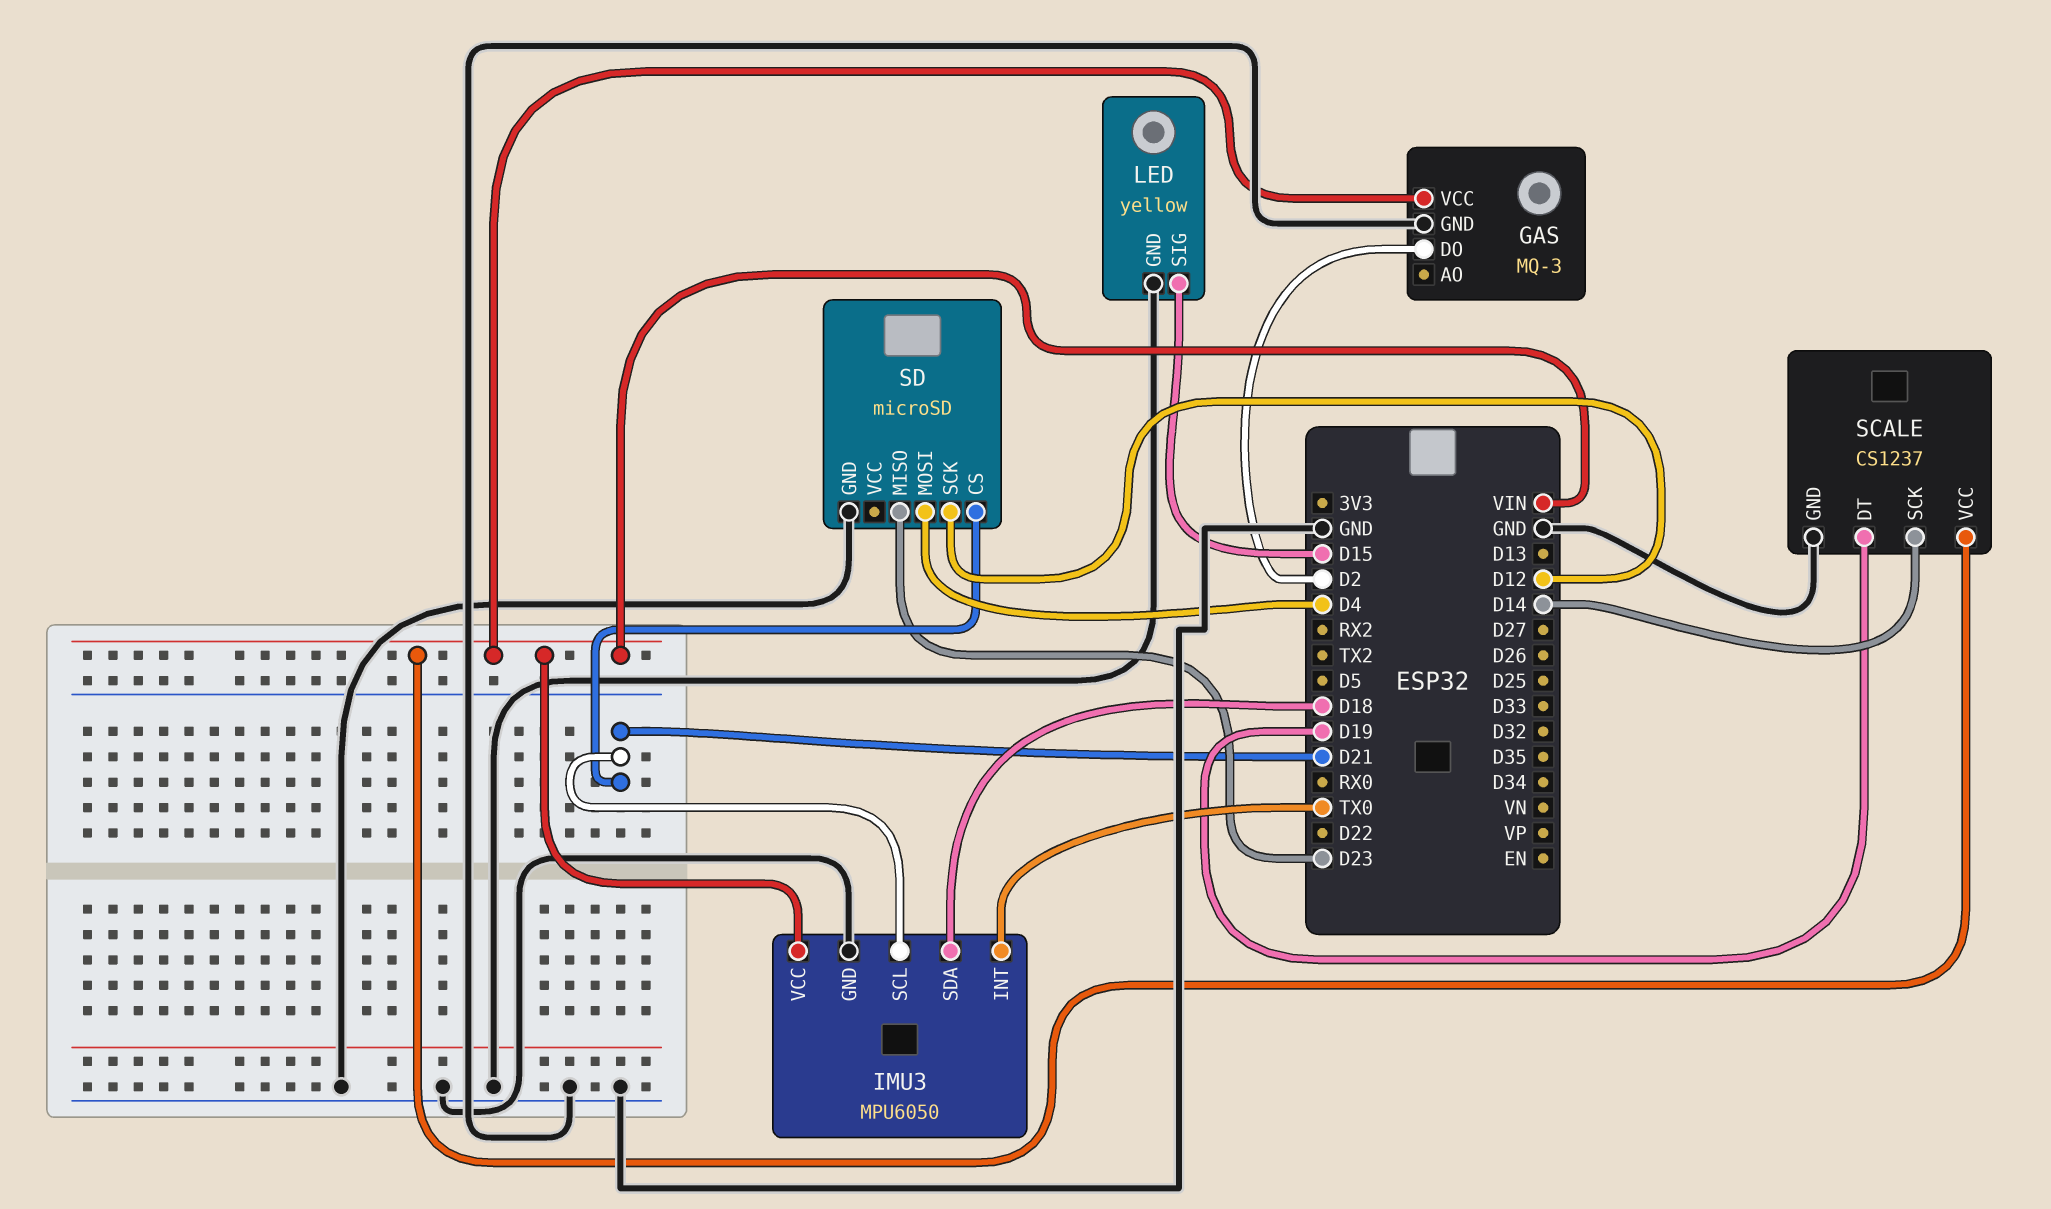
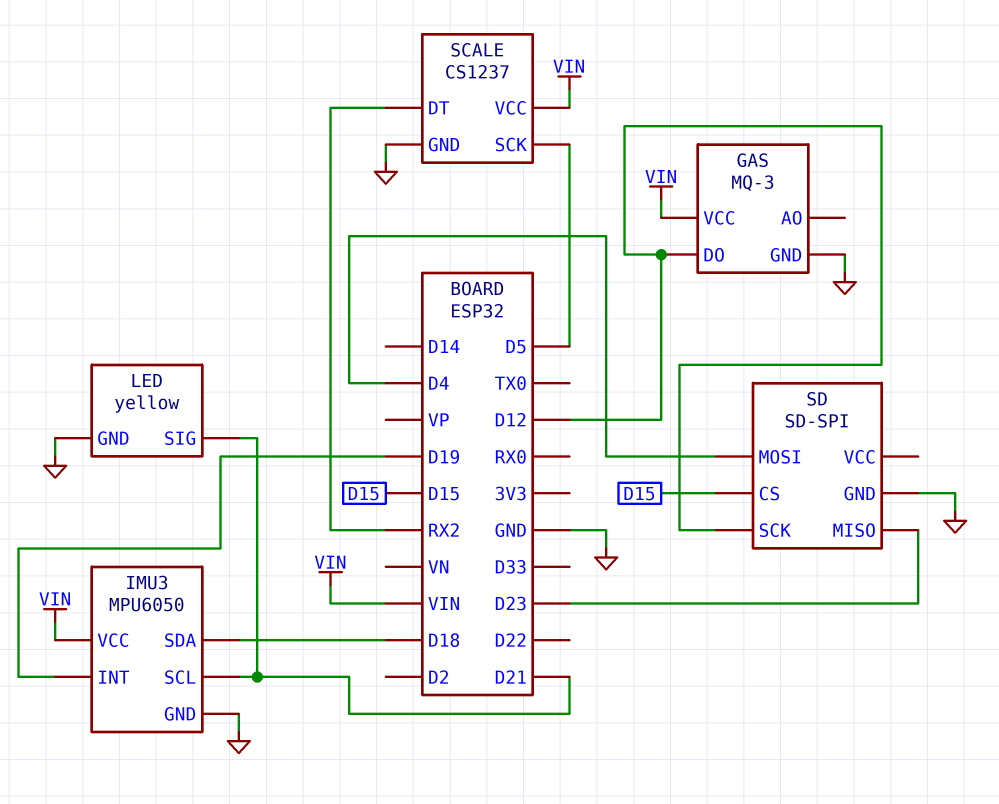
GAS pin DO: D2 -> D12
IMU3 pin INT: TX0 -> D19
LED pin SIG: D15 -> D21
SCALE pin DT: D19 -> RX2
SCALE pin SCK: D14 -> D5
SD: microSD -> SD-SPI
SD pin CS: D21 -> D15

